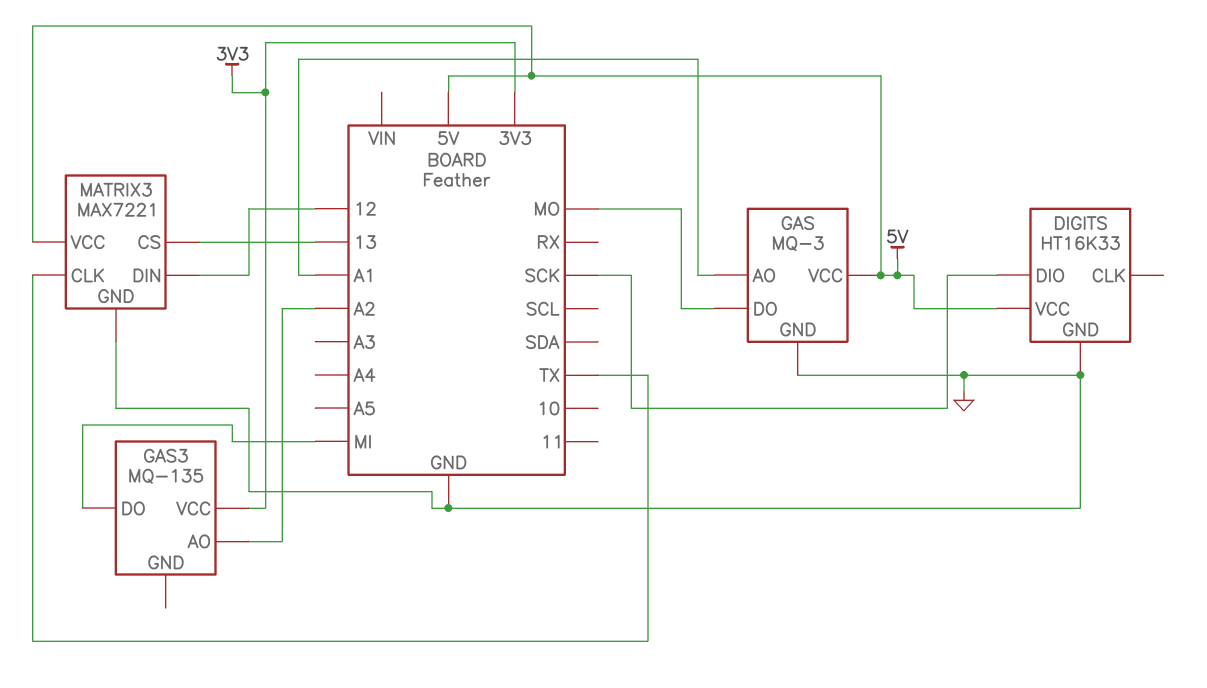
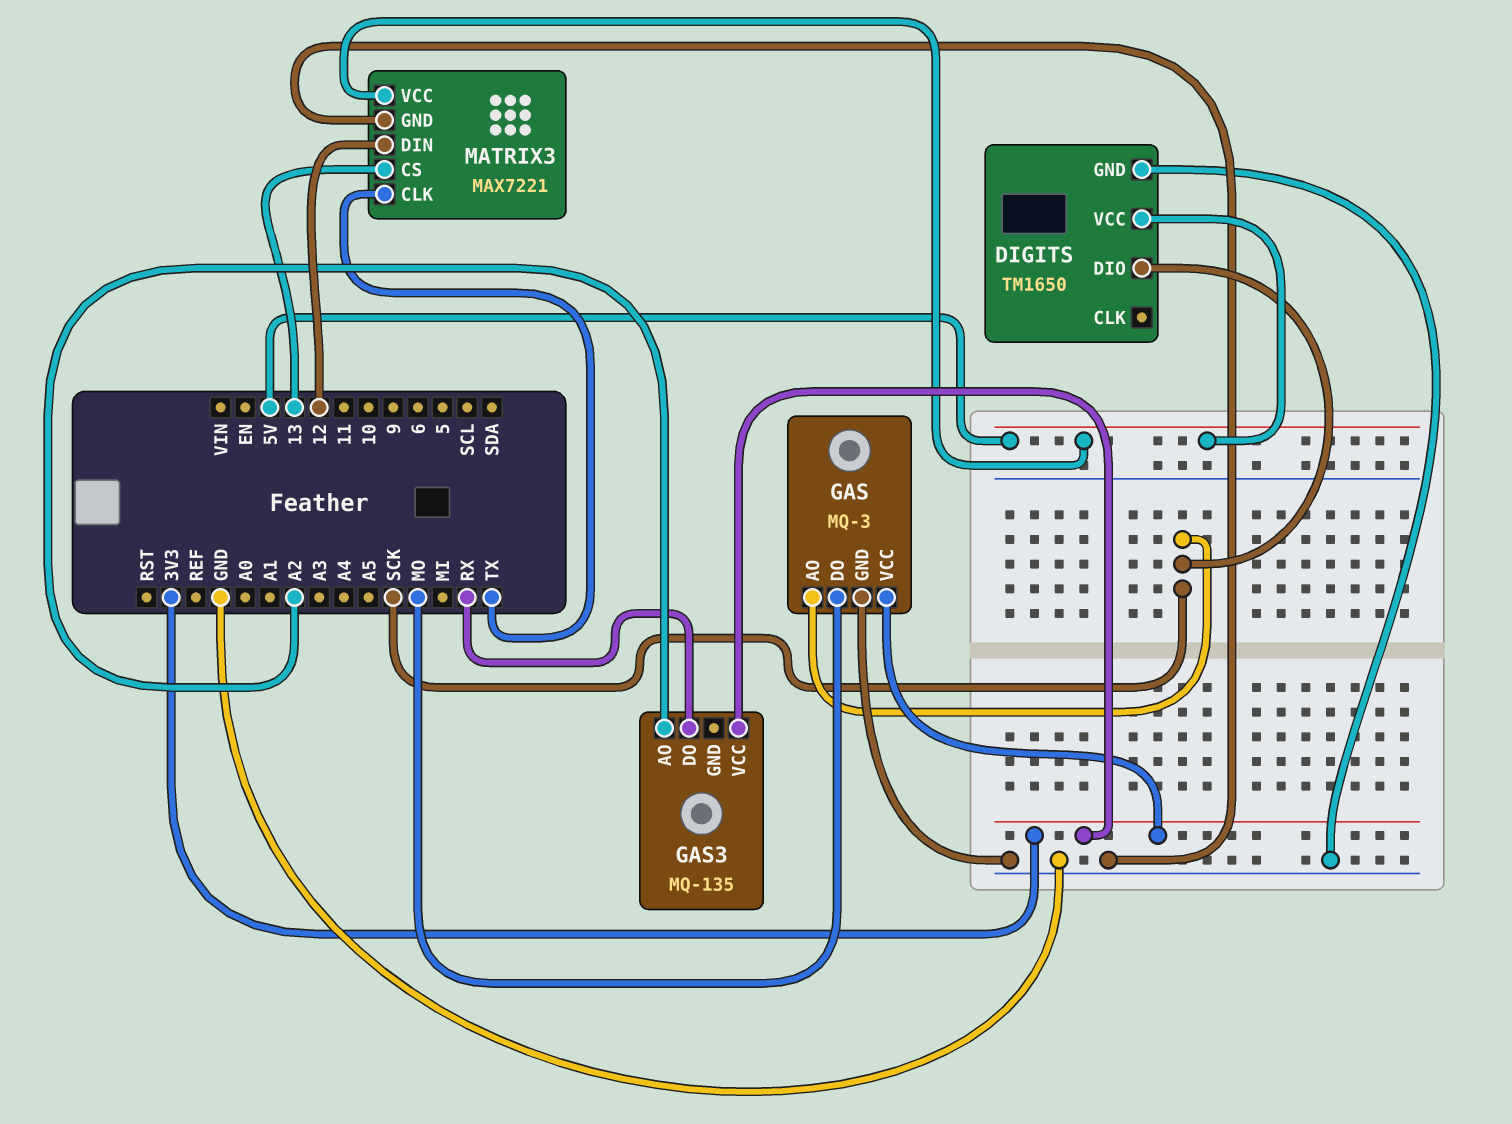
DIGITS: HT16K33 -> TM1650
GAS pin AO: A1 -> SCK
GAS pin VCC: 5V -> 3V3
GAS3 pin DO: MI -> RX

